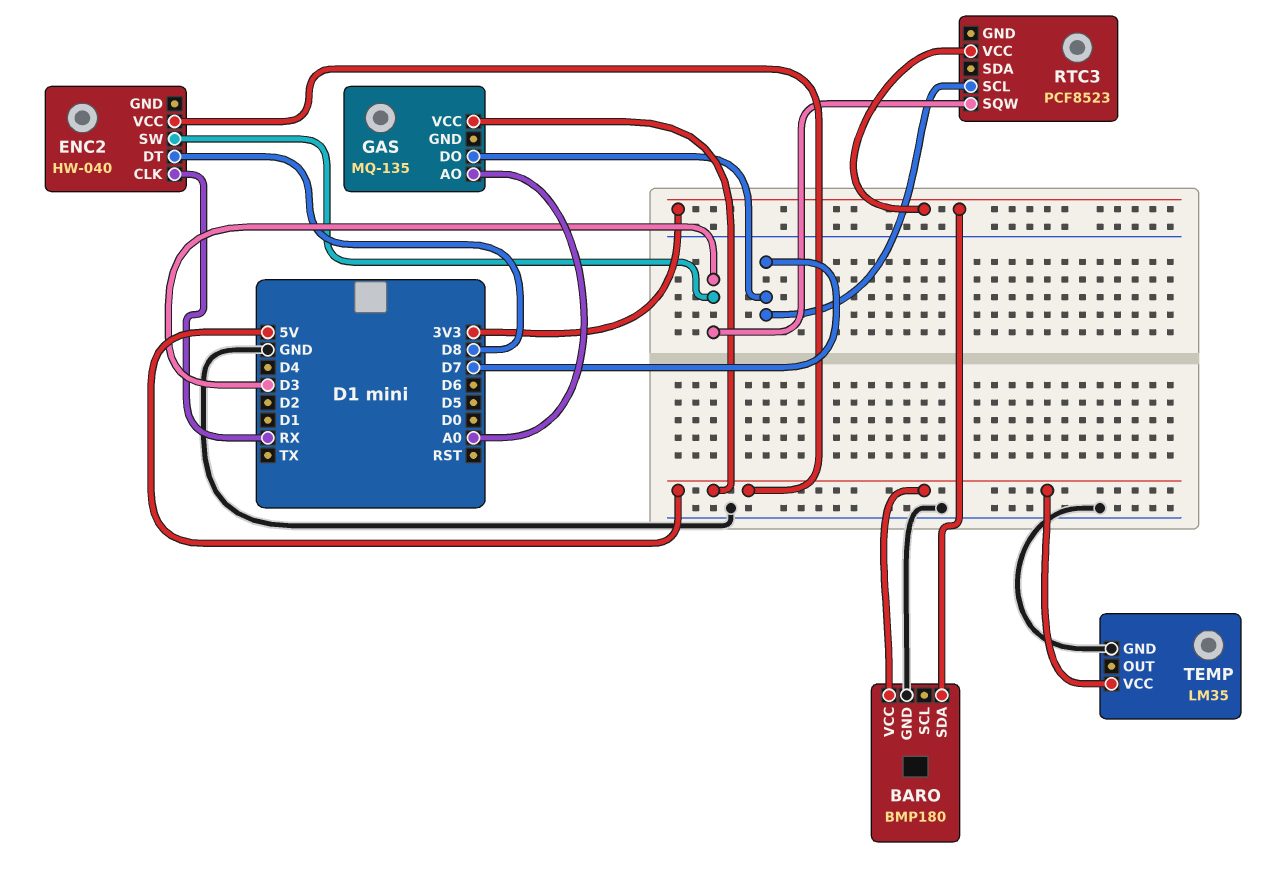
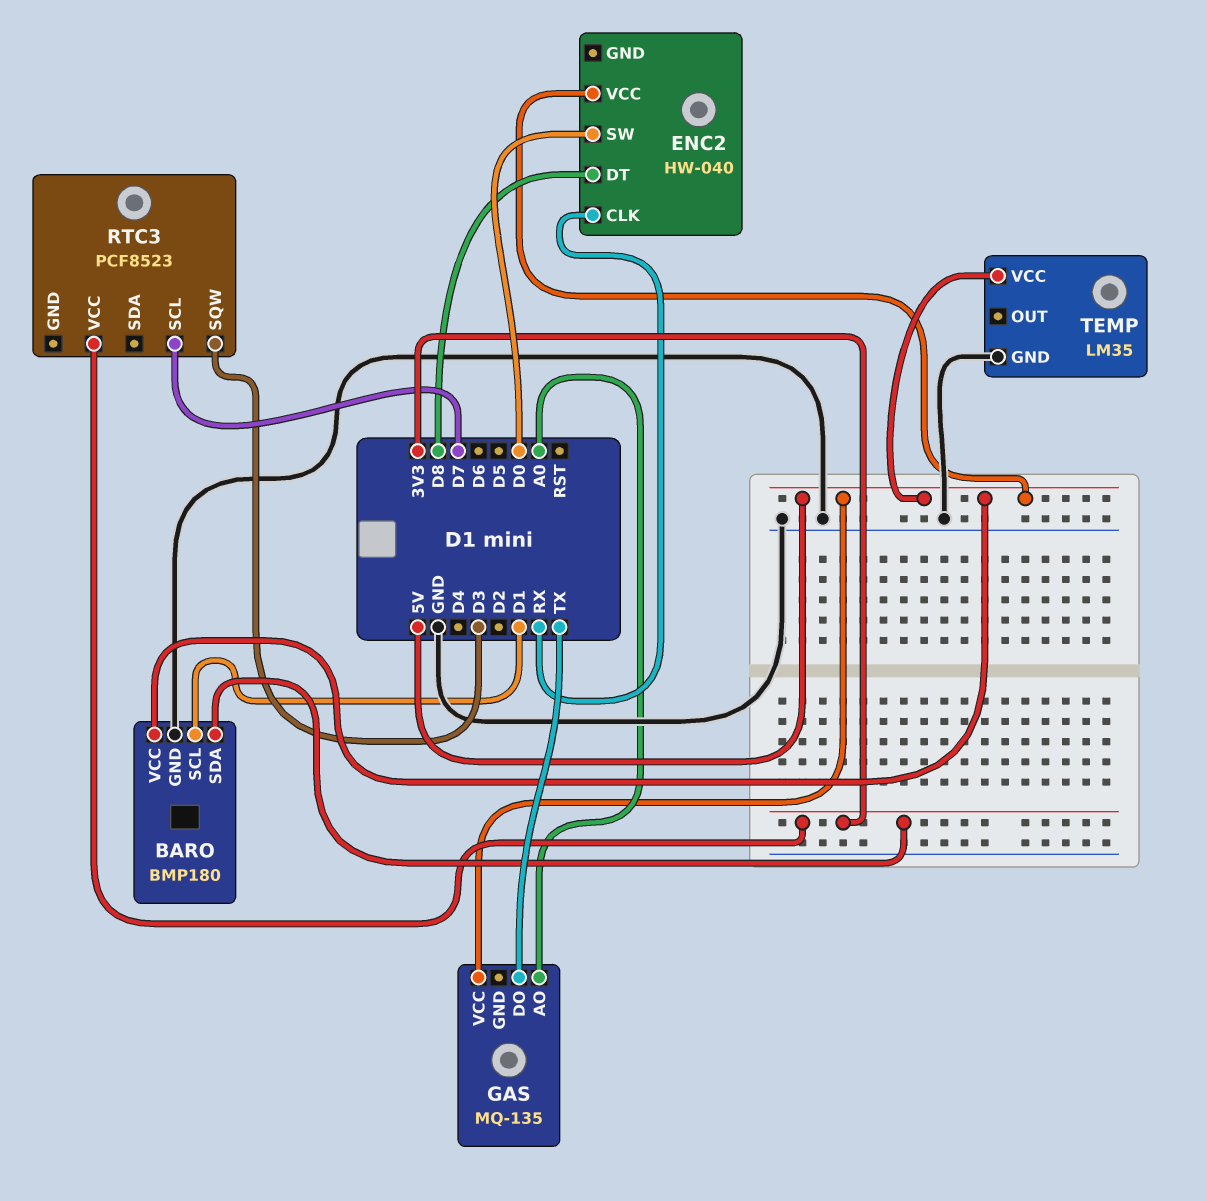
BARO pin SCL: none -> D1
ENC2 pin SW: D3 -> D0
GAS pin DO: D7 -> TX

